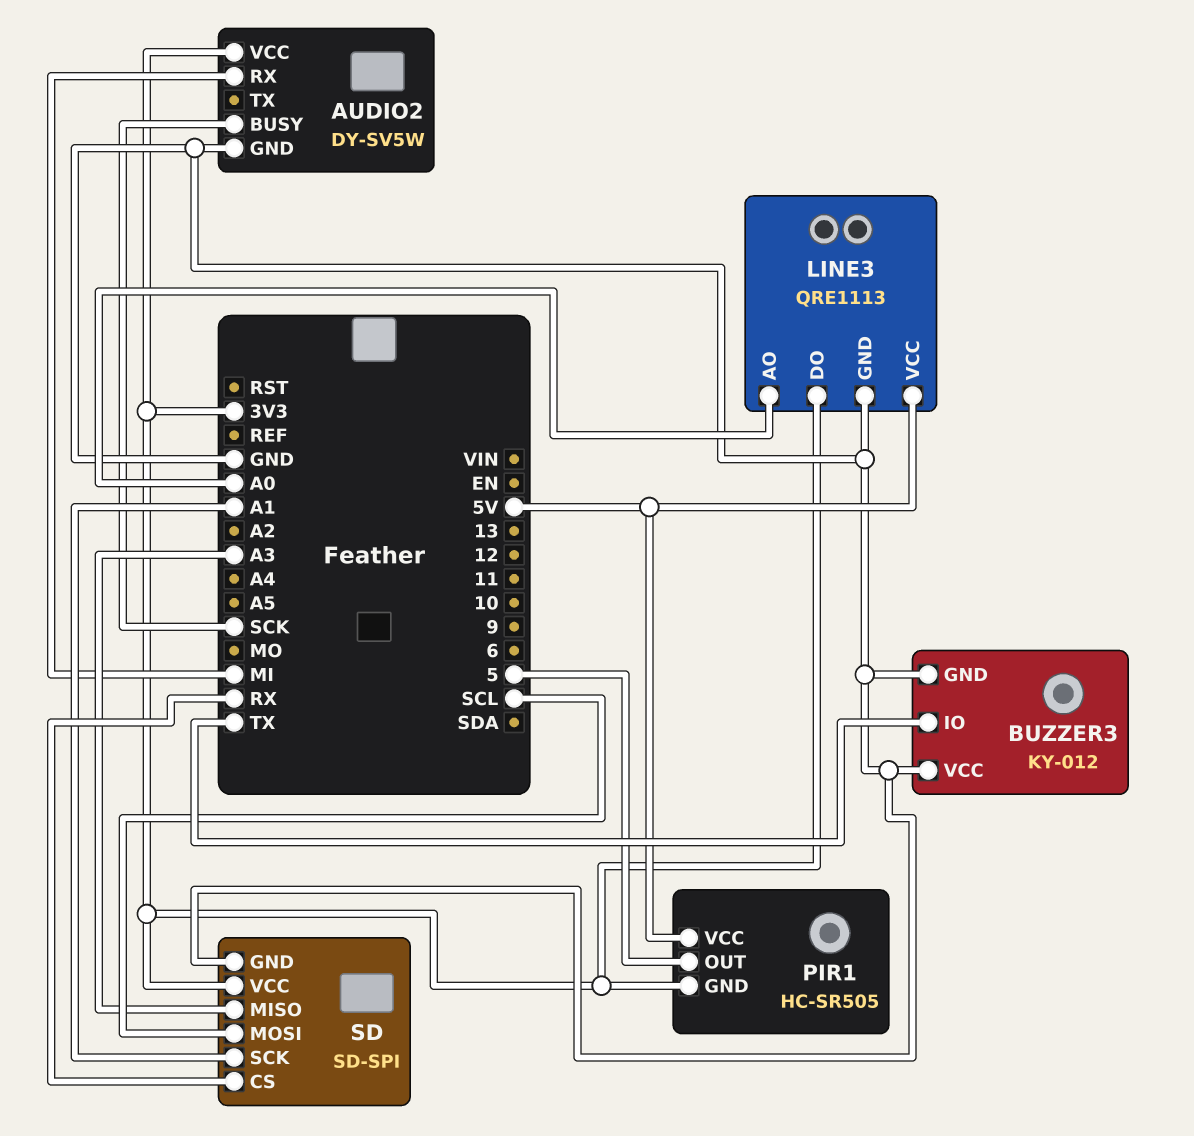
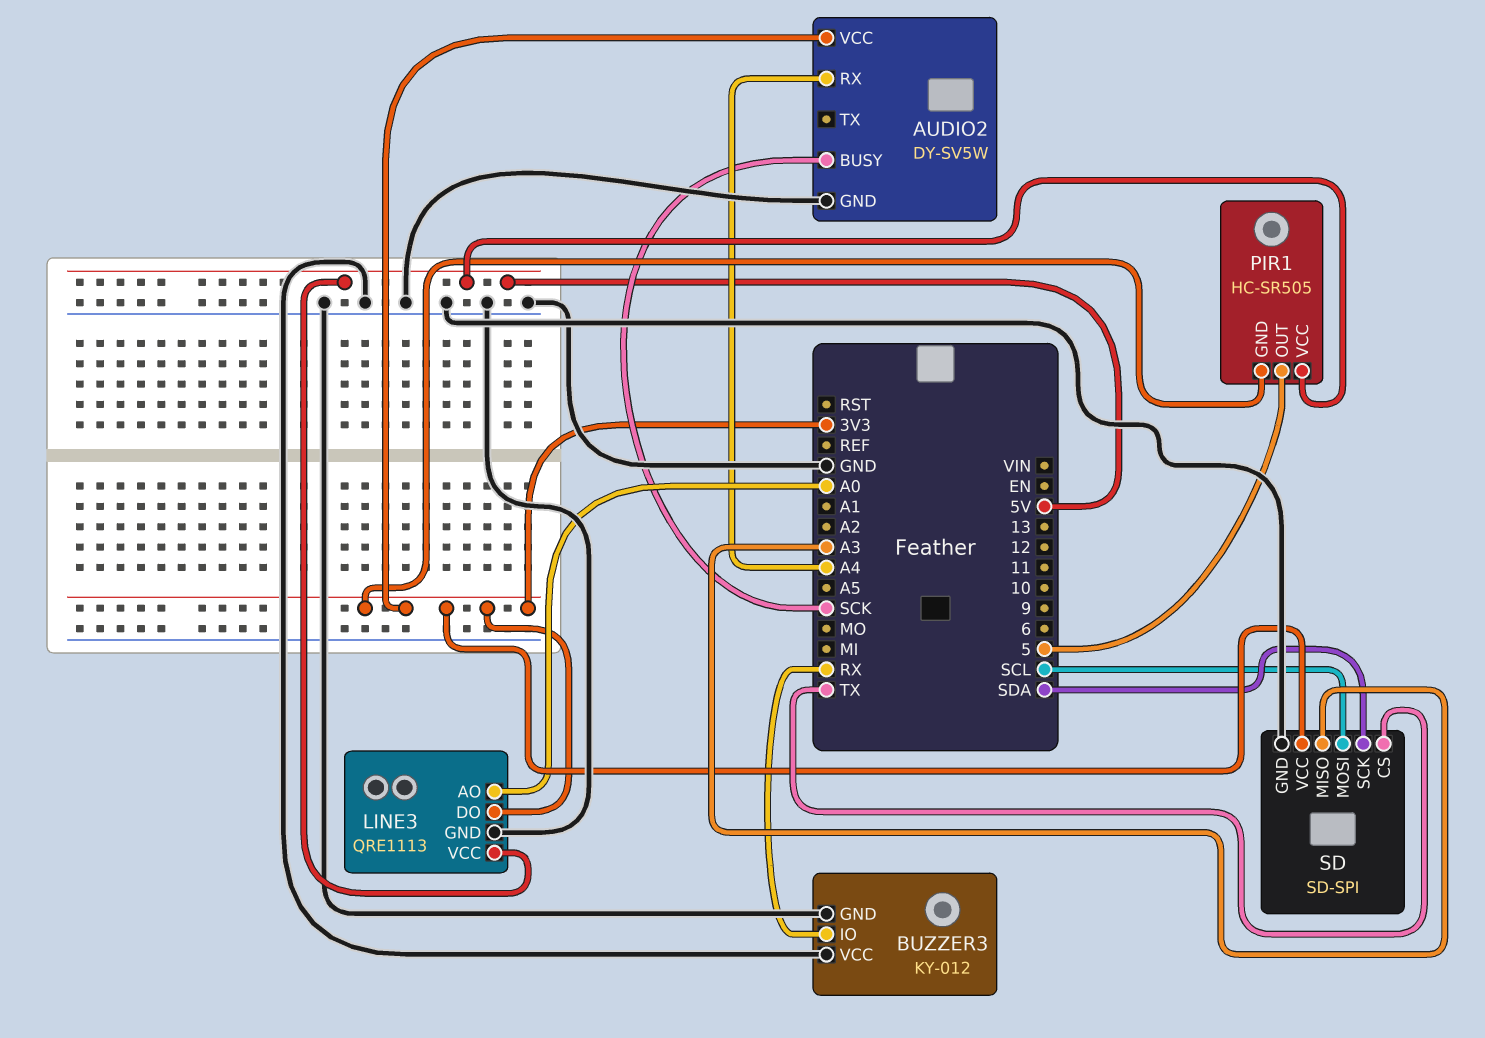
AUDIO2 pin RX: MI -> A4
BUZZER3 pin IO: TX -> RX
SD pin CS: RX -> TX
SD pin SCK: A1 -> SDA

